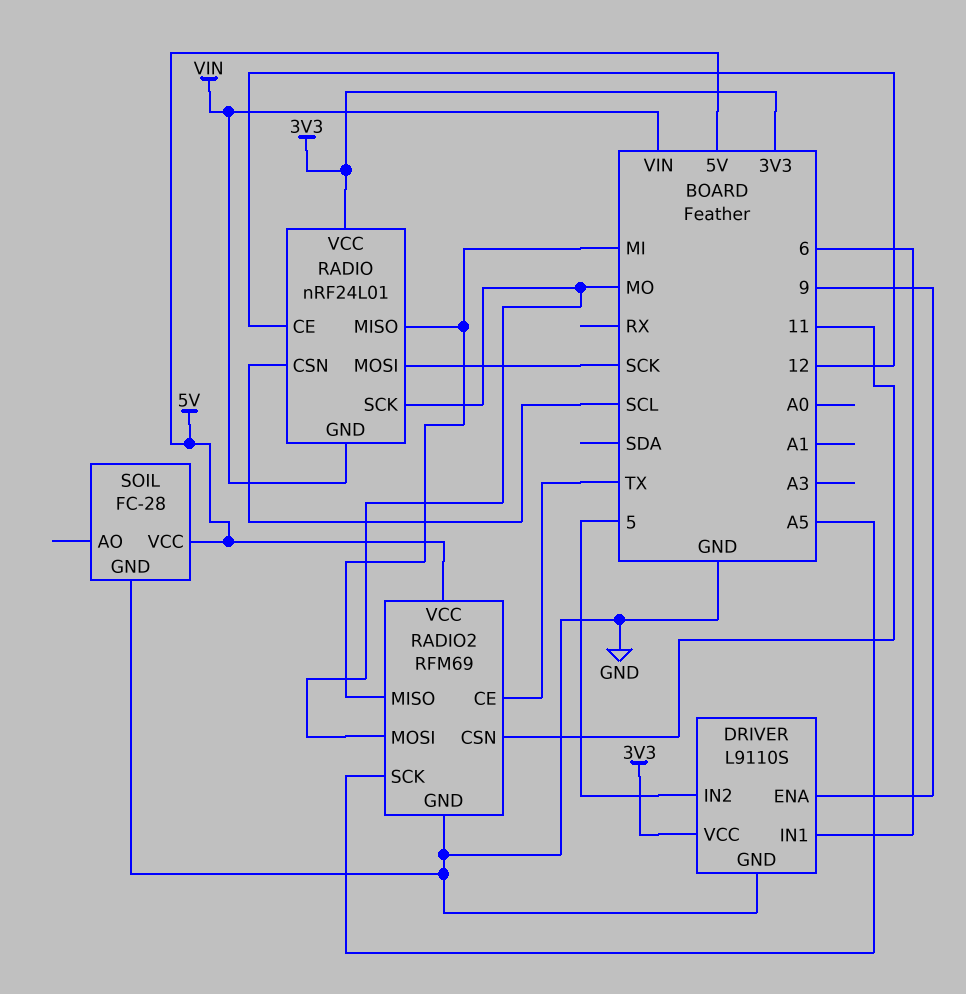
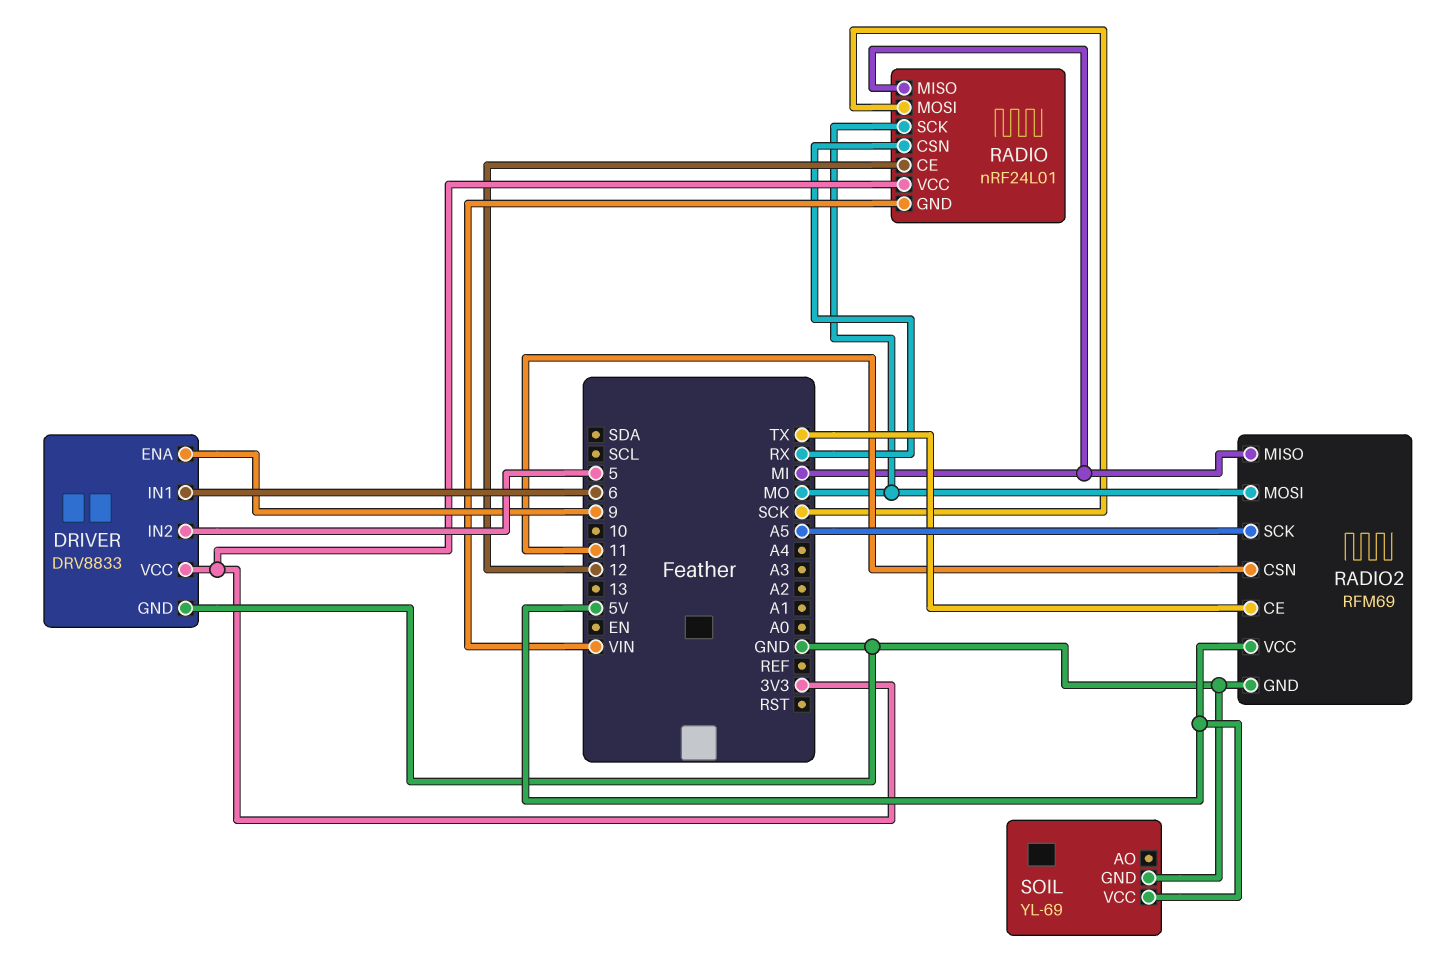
DRIVER: L9110S -> DRV8833
RADIO pin CSN: SCL -> RX
SOIL: FC-28 -> YL-69

